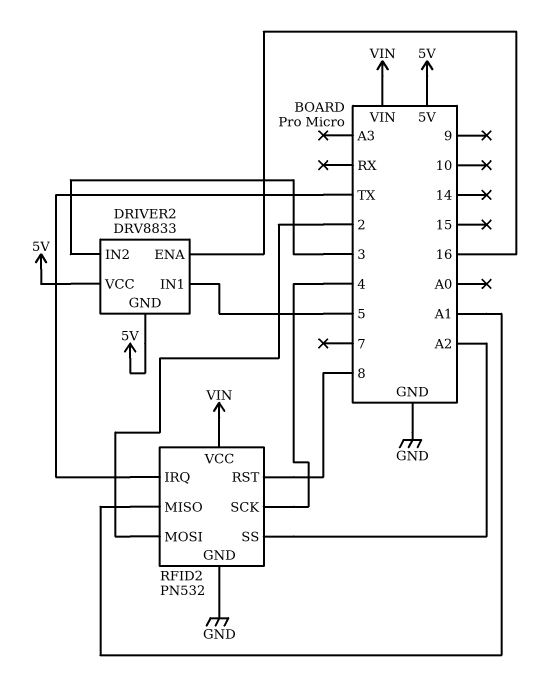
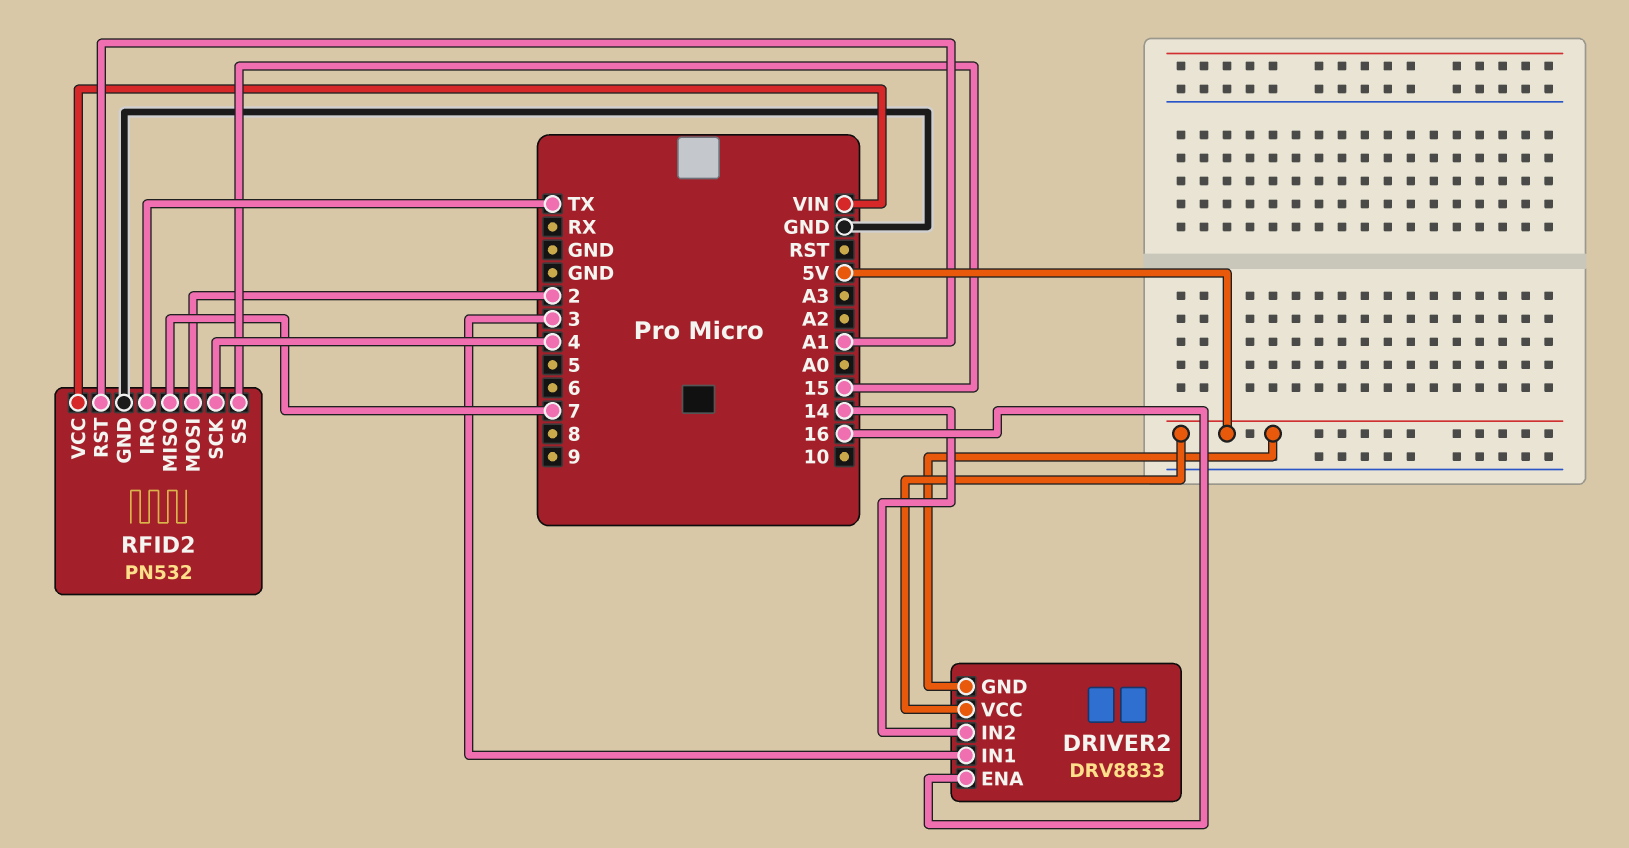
DRIVER2 pin IN1: 5 -> 3
DRIVER2 pin IN2: 3 -> 14
RFID2 pin MISO: A1 -> 7
RFID2 pin RST: 8 -> A1
RFID2 pin SS: A2 -> 15

